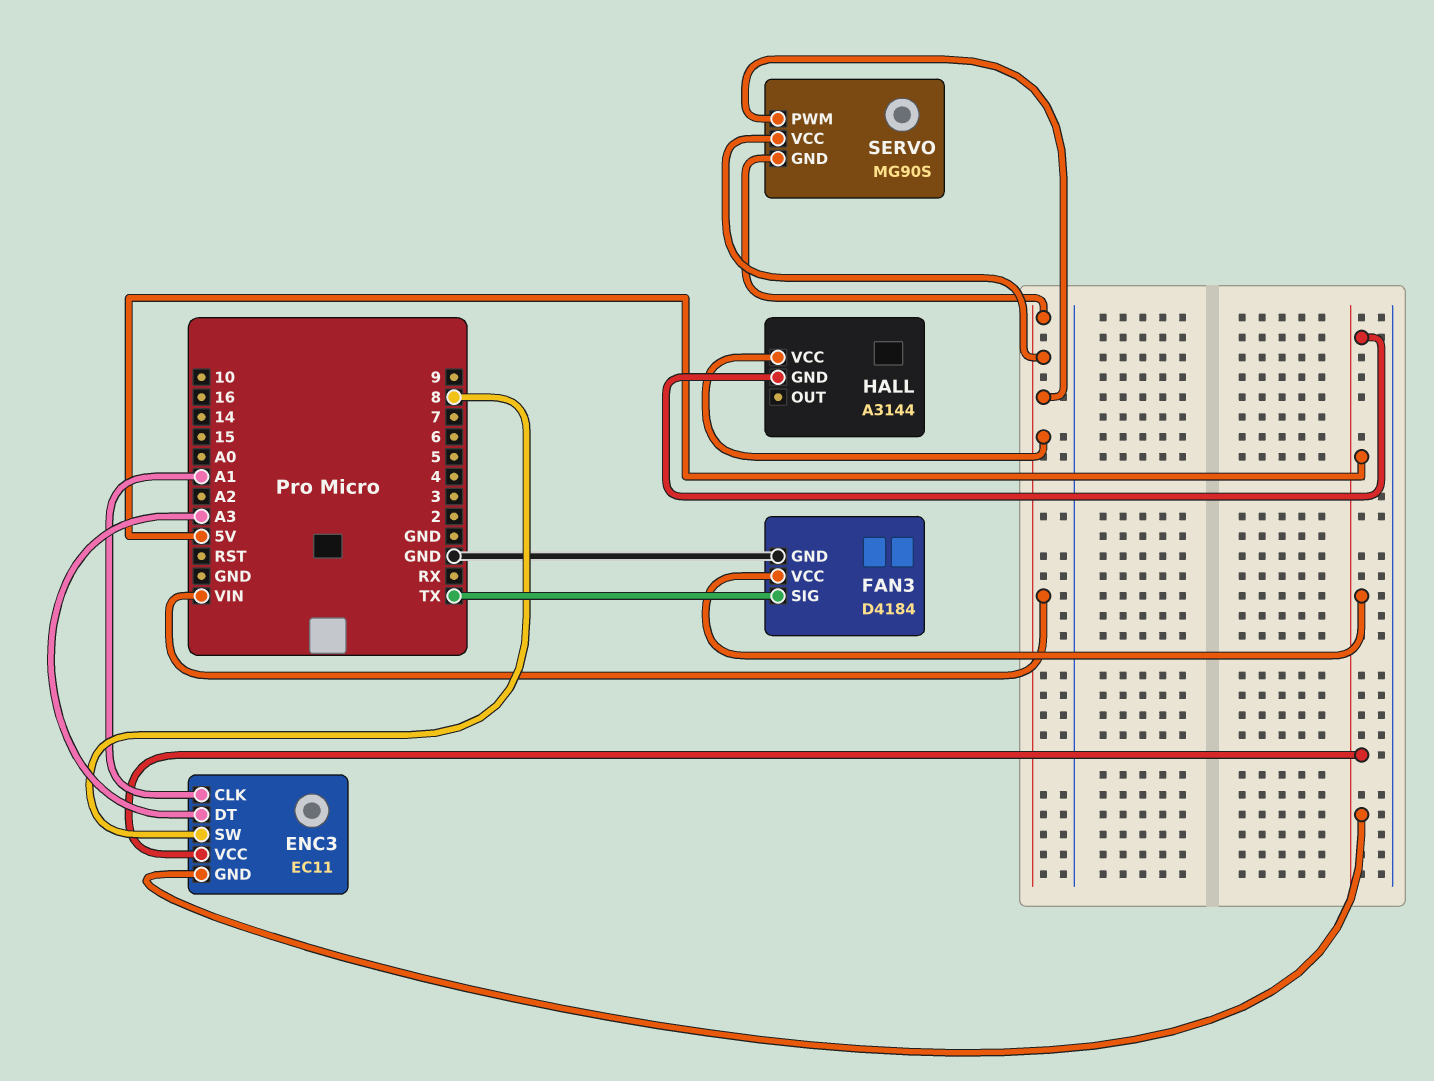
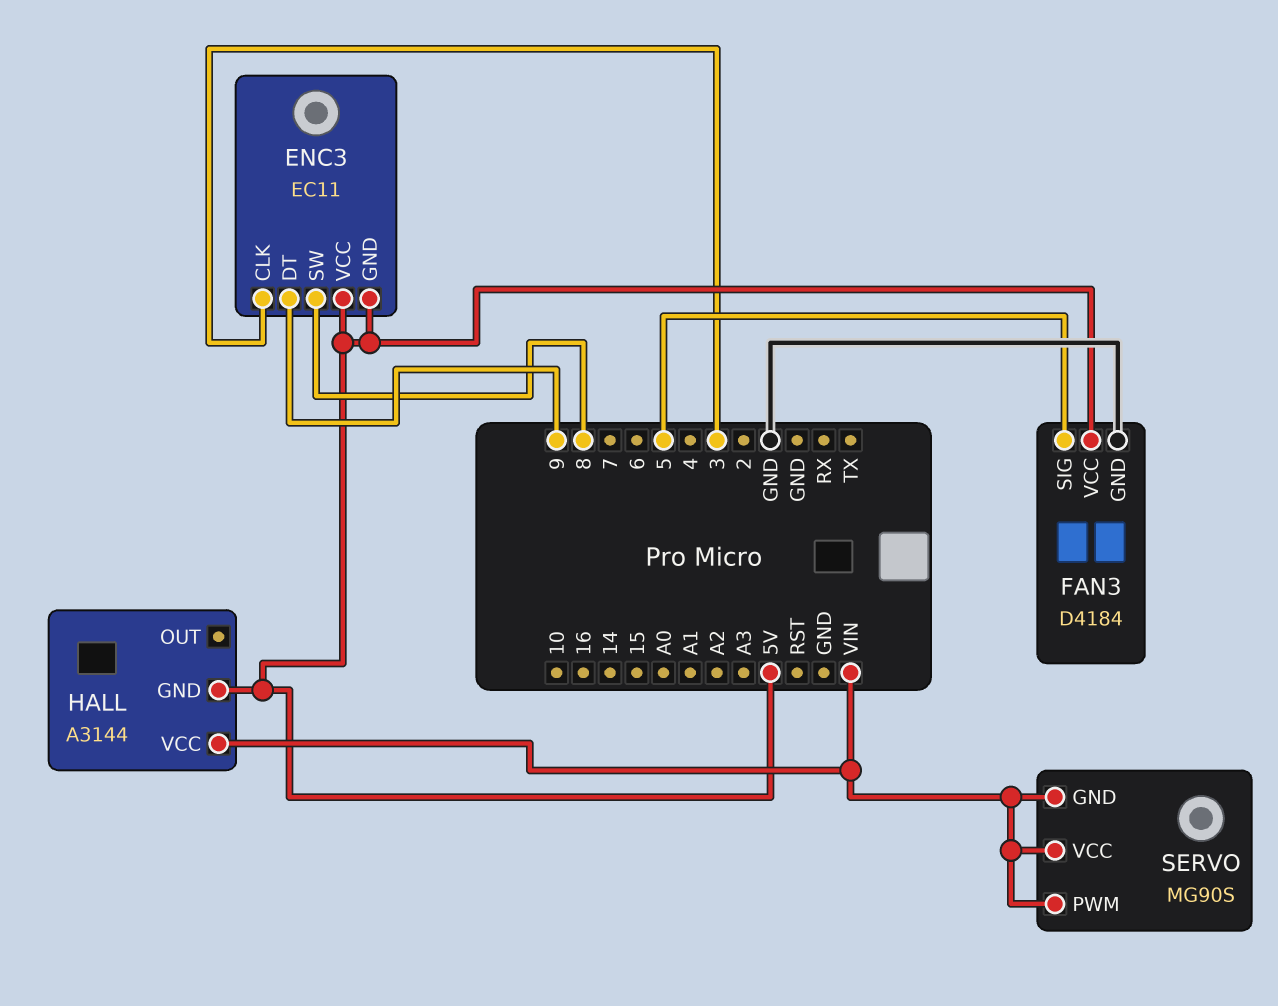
ENC3 pin CLK: A1 -> 3
ENC3 pin DT: A3 -> 9
FAN3 pin SIG: TX -> 5

